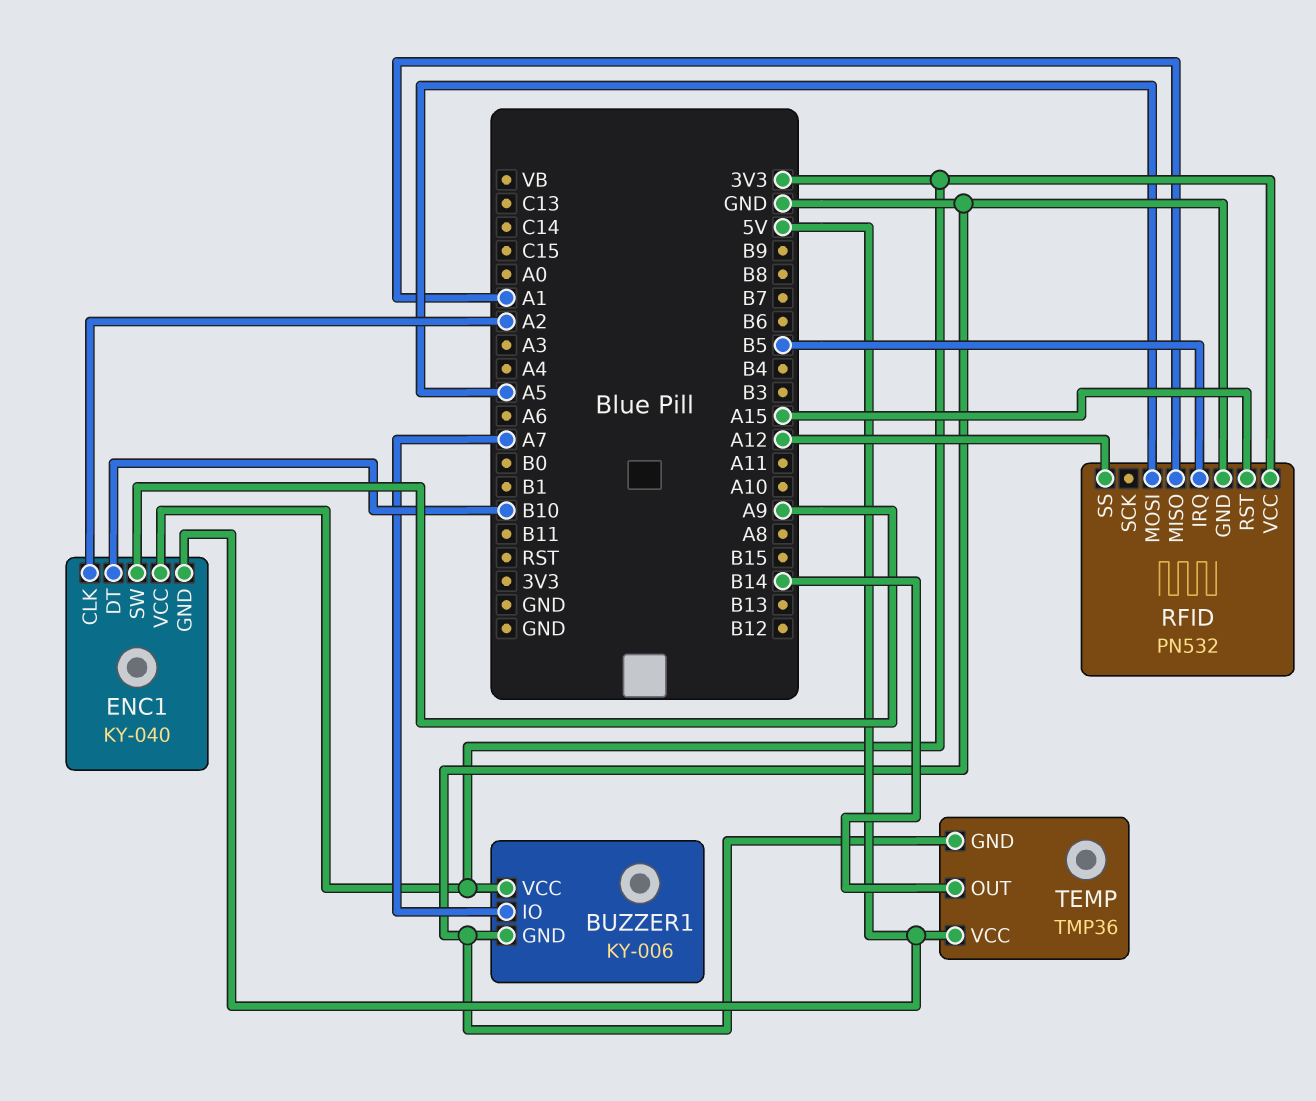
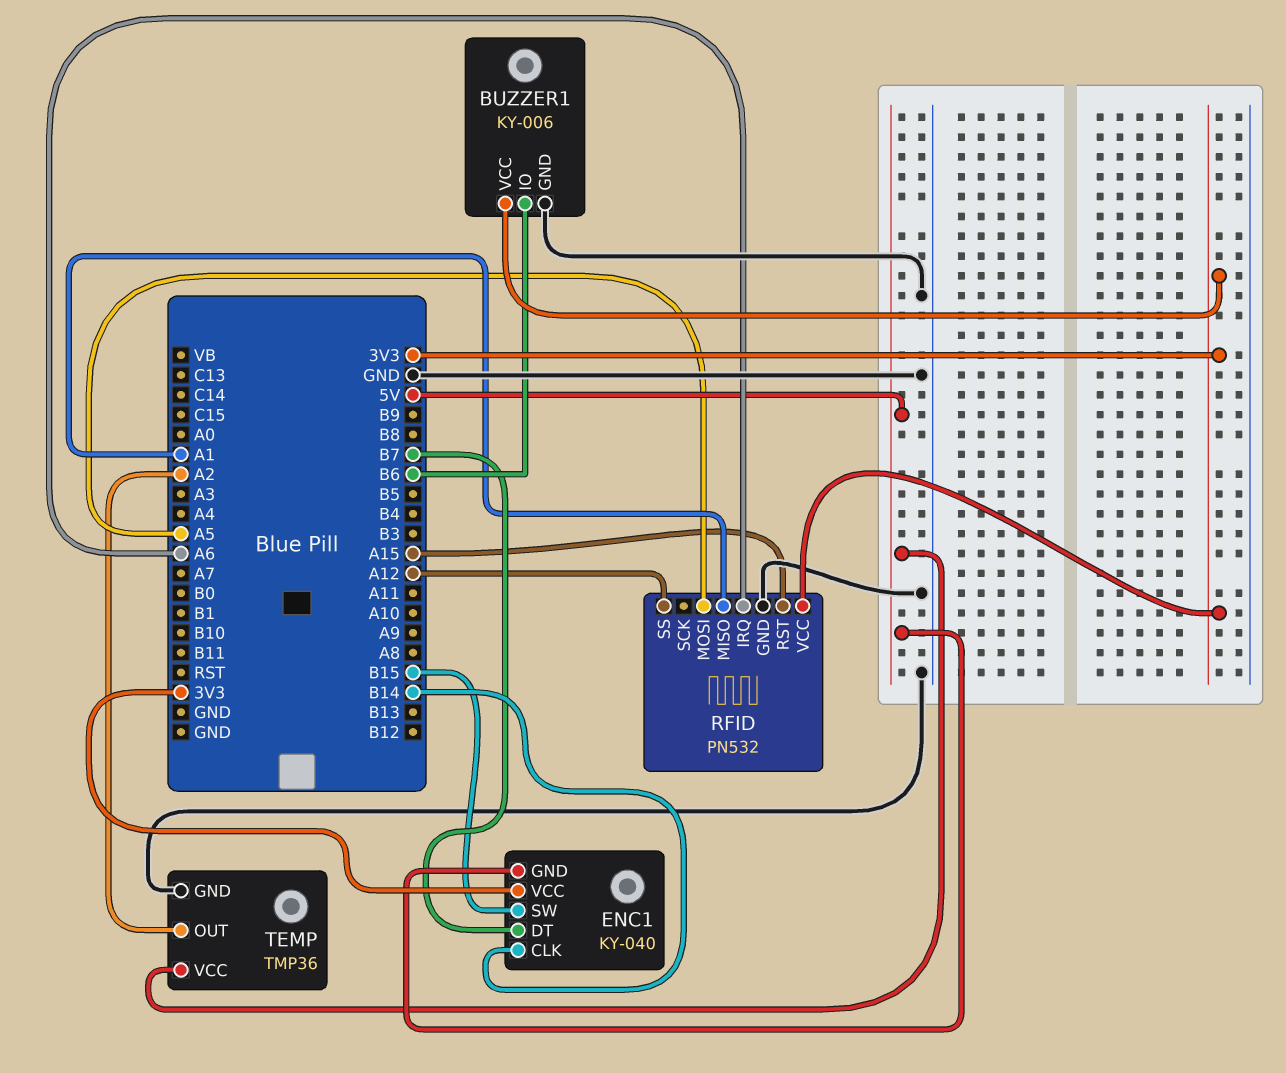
BUZZER1 pin IO: A7 -> B6
ENC1 pin CLK: A2 -> B14
ENC1 pin DT: B10 -> B7
ENC1 pin SW: A9 -> B15
RFID pin IRQ: B5 -> A6
TEMP pin OUT: B14 -> A2

